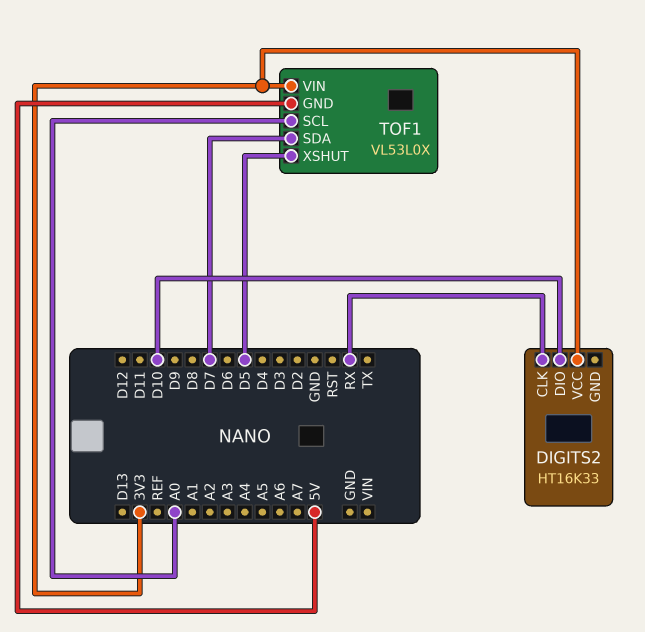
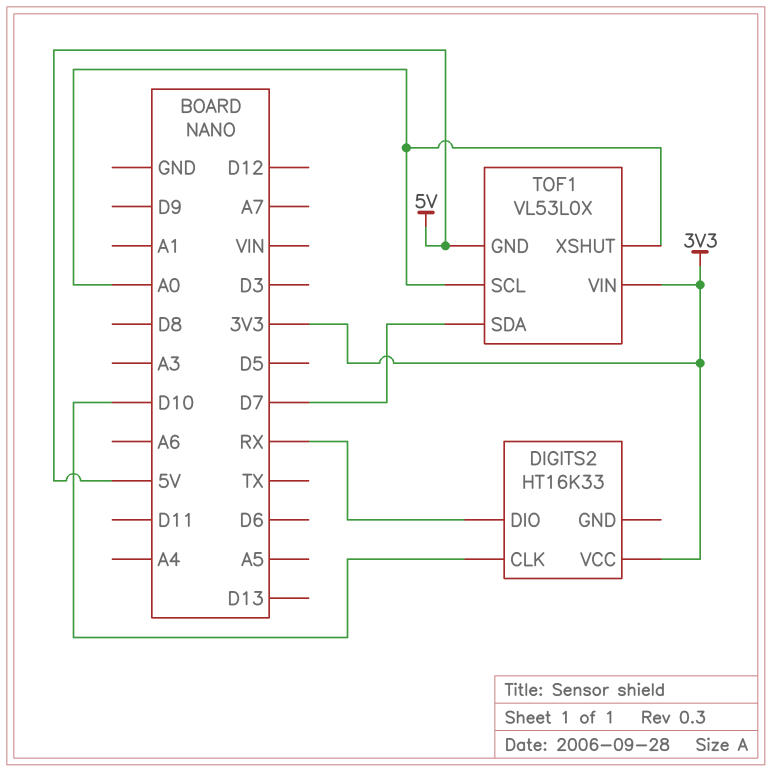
DIGITS2 pin CLK: RX -> D10
DIGITS2 pin DIO: D10 -> RX
TOF1 pin XSHUT: D5 -> A0

